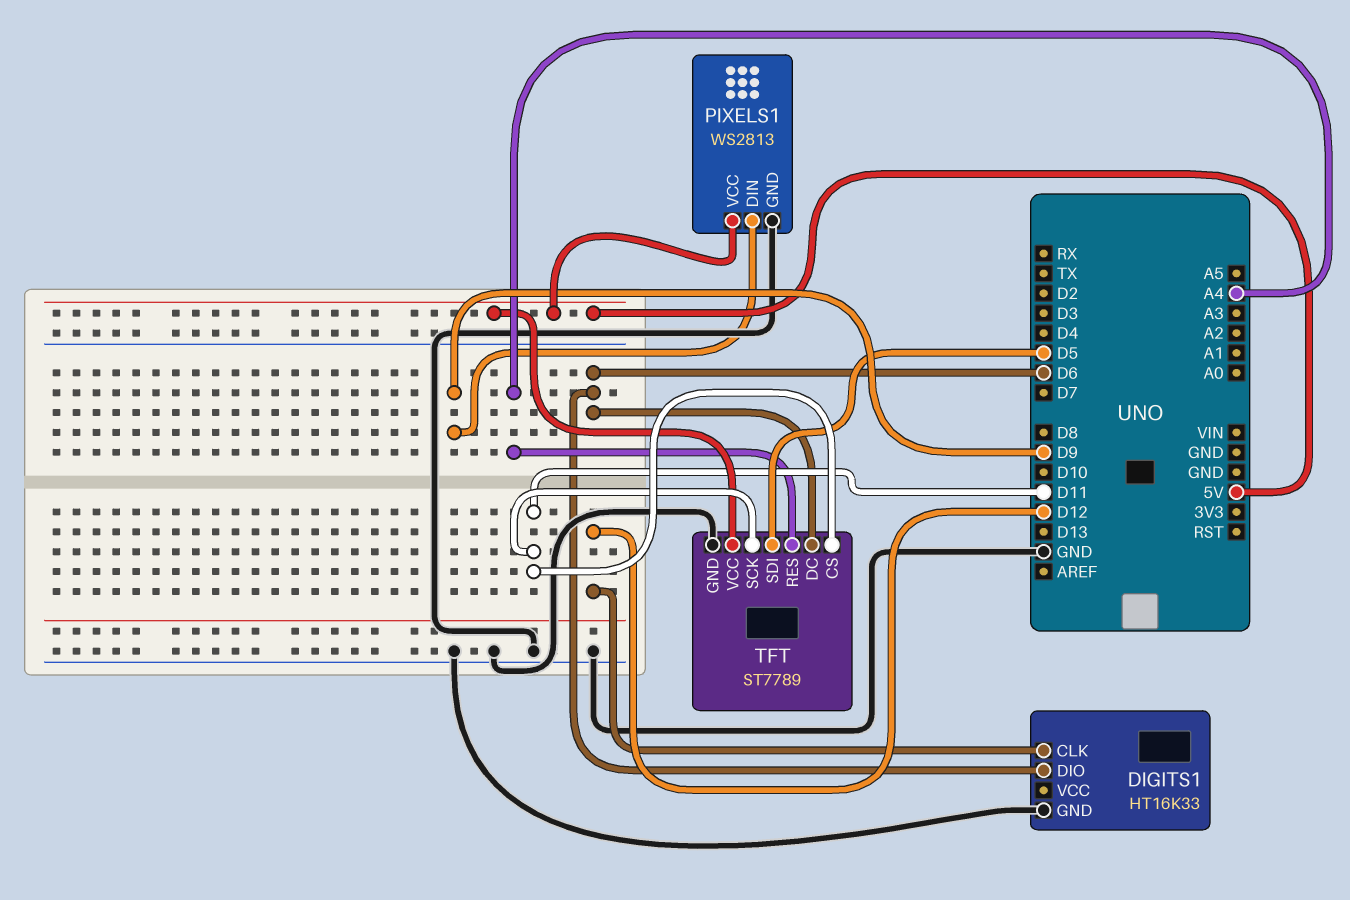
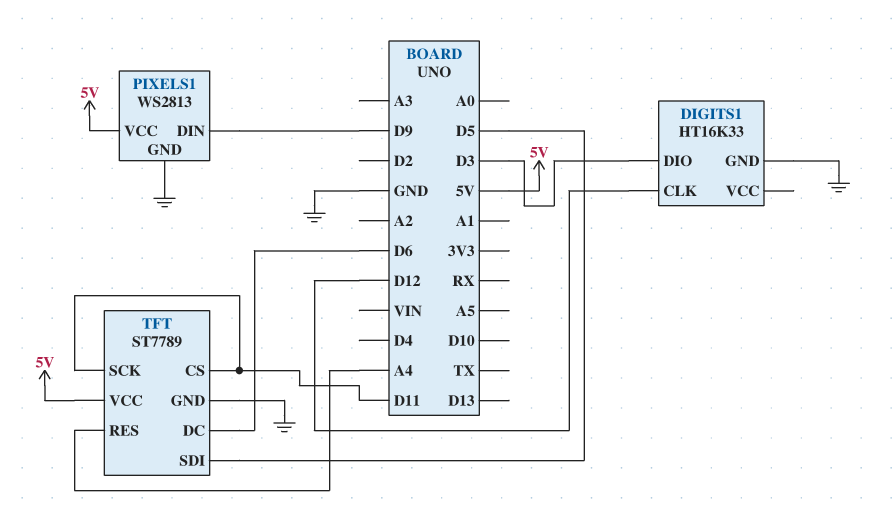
DIGITS1 pin DIO: D6 -> D3

